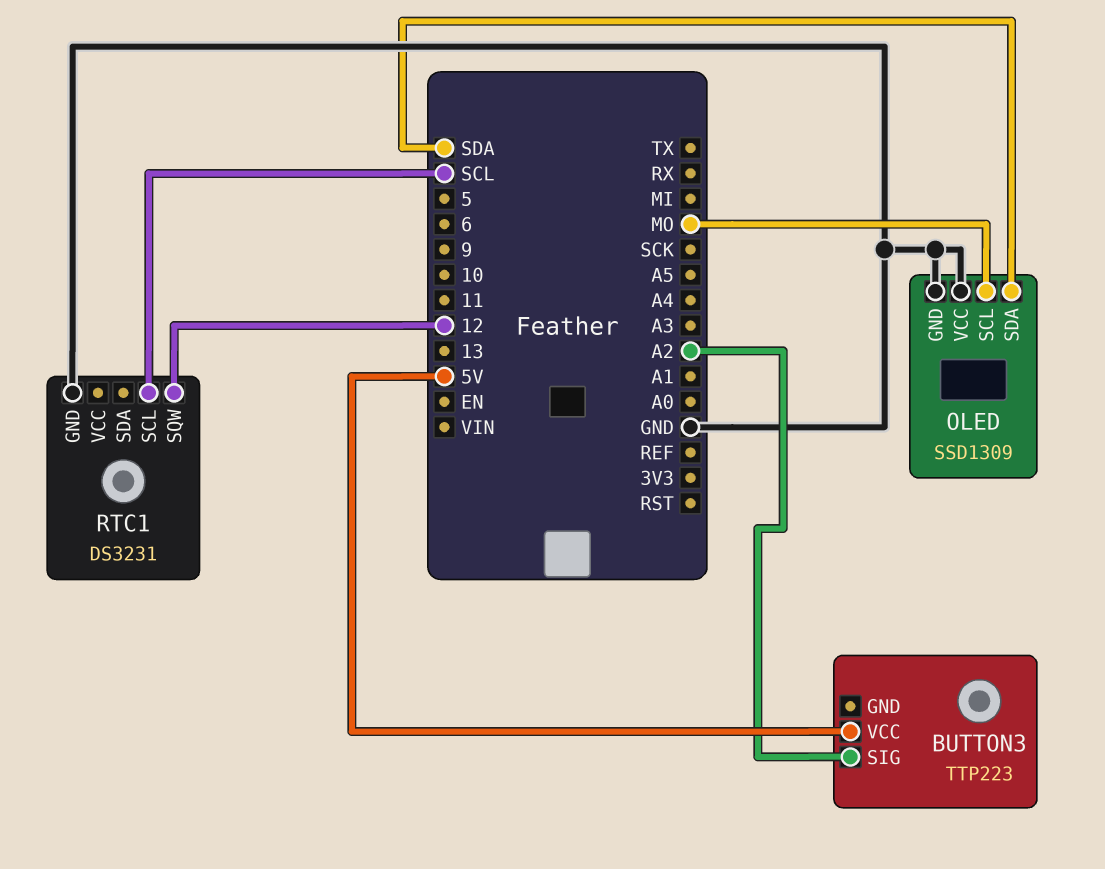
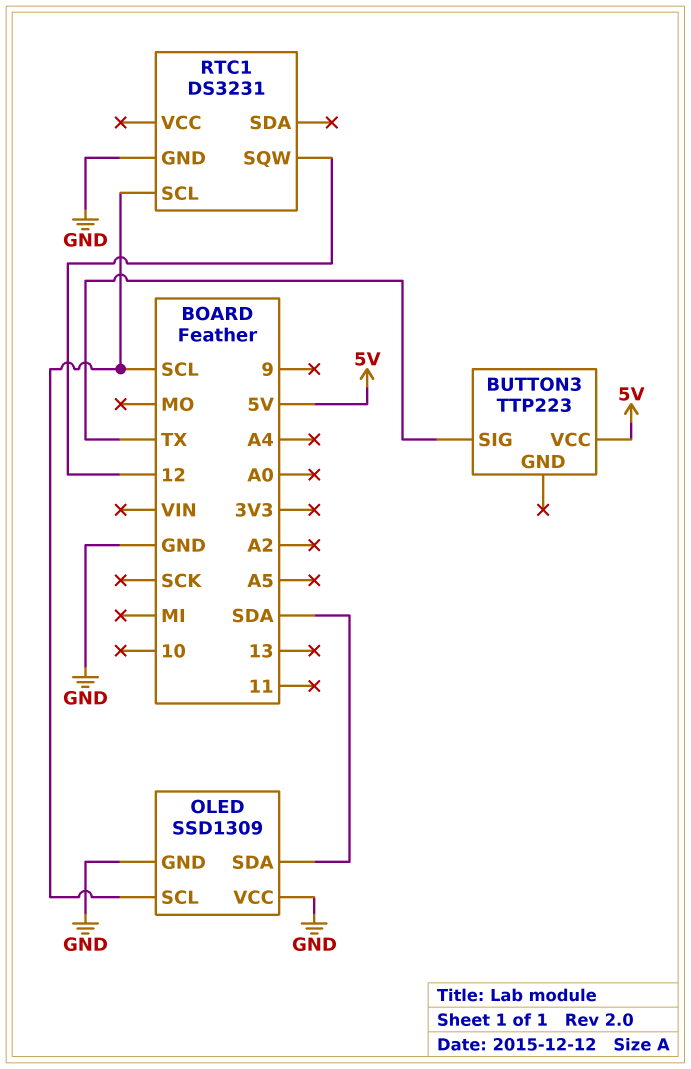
BUTTON3 pin SIG: A2 -> TX
OLED pin SCL: MO -> SCL

